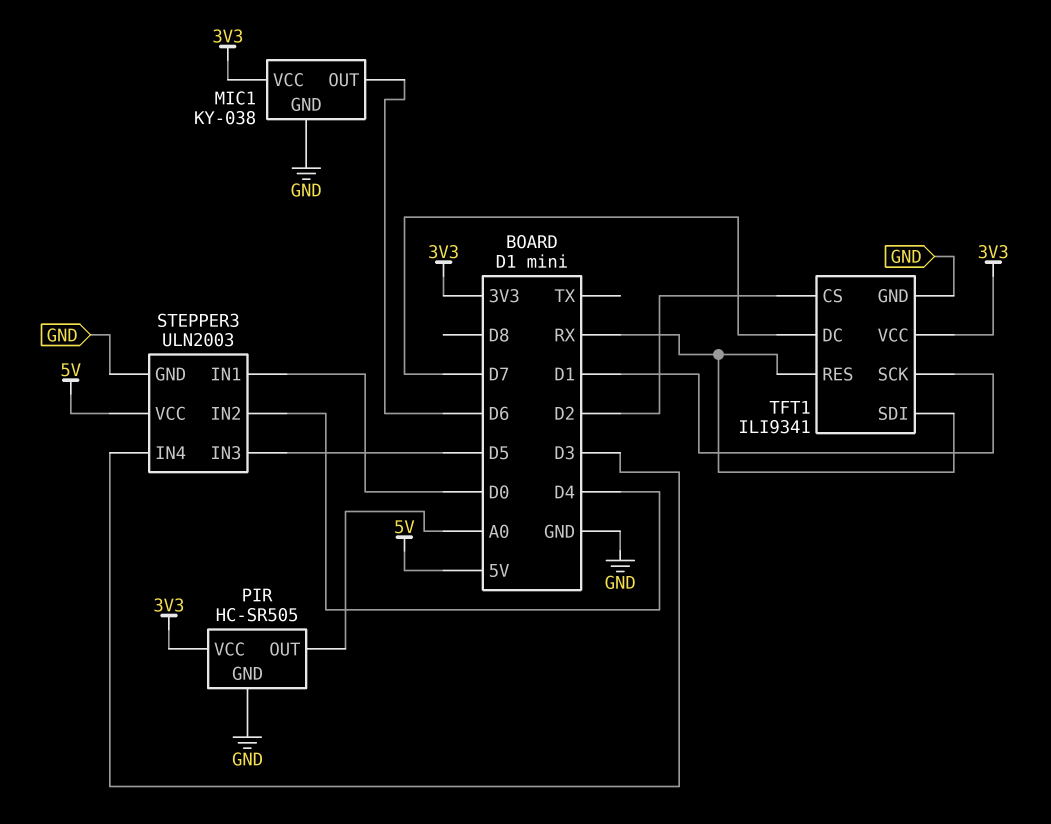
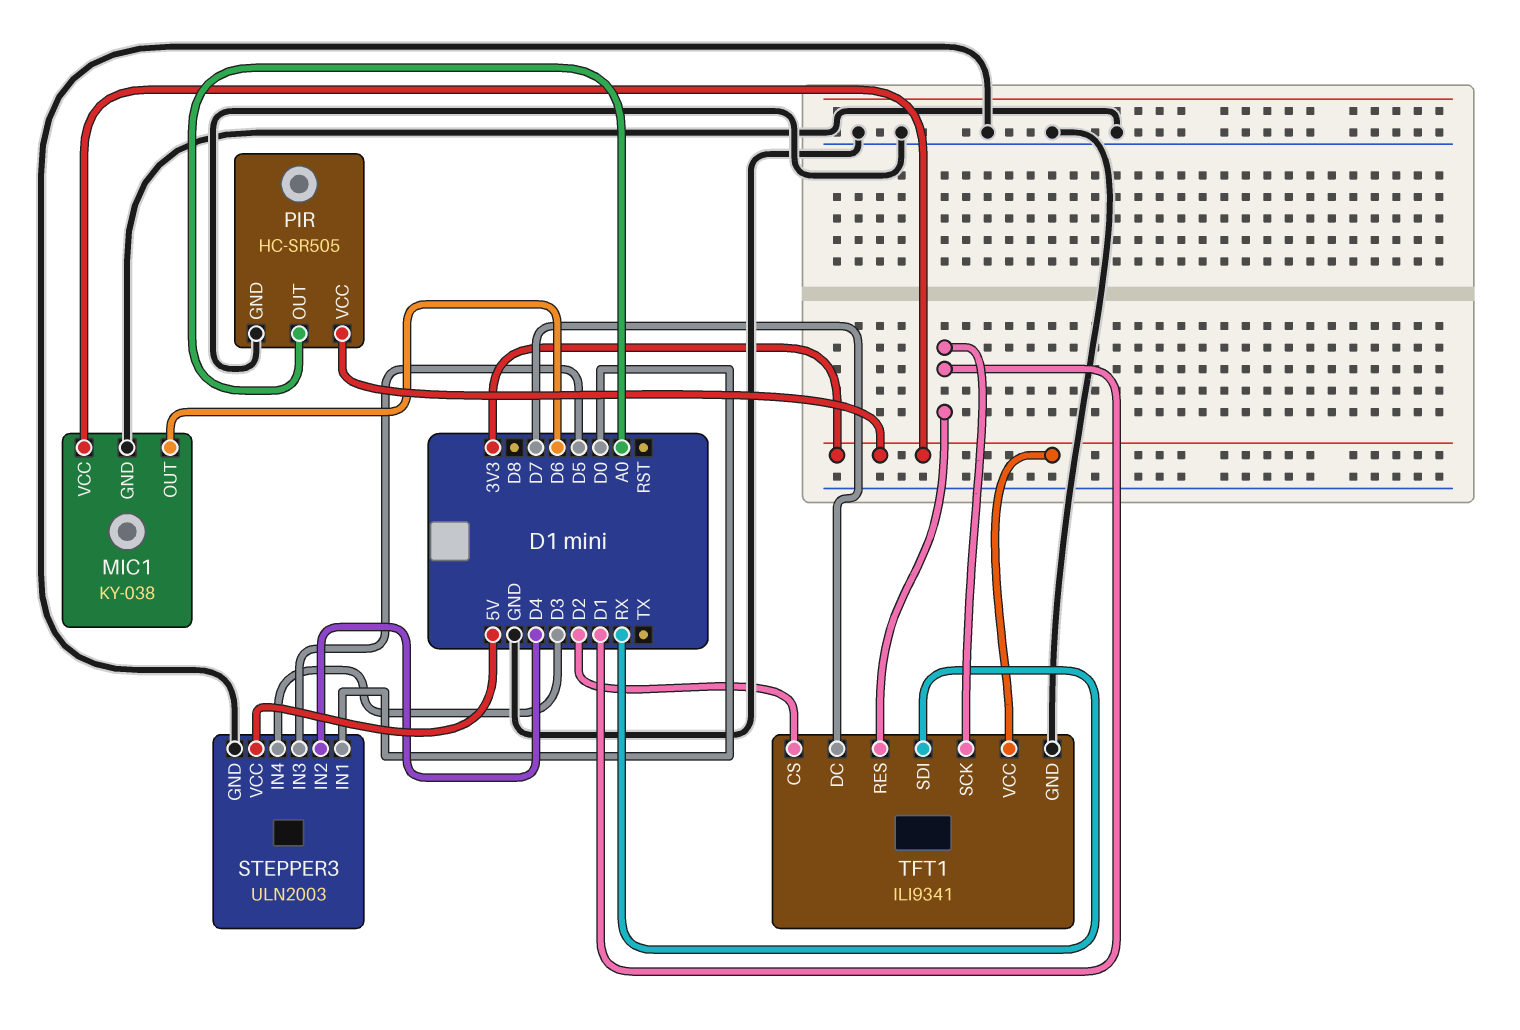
TFT1 pin RES: RX -> D1

